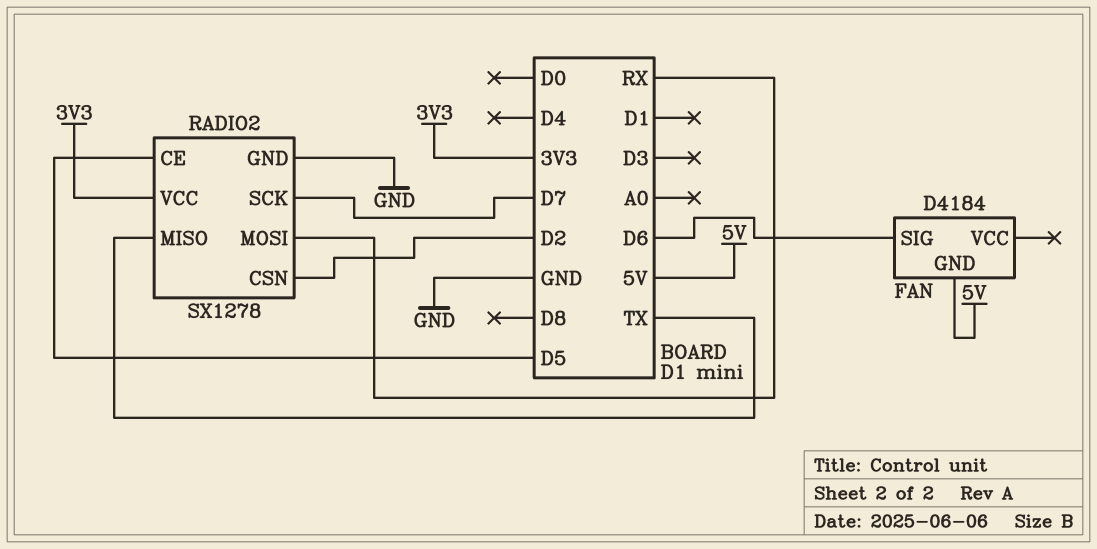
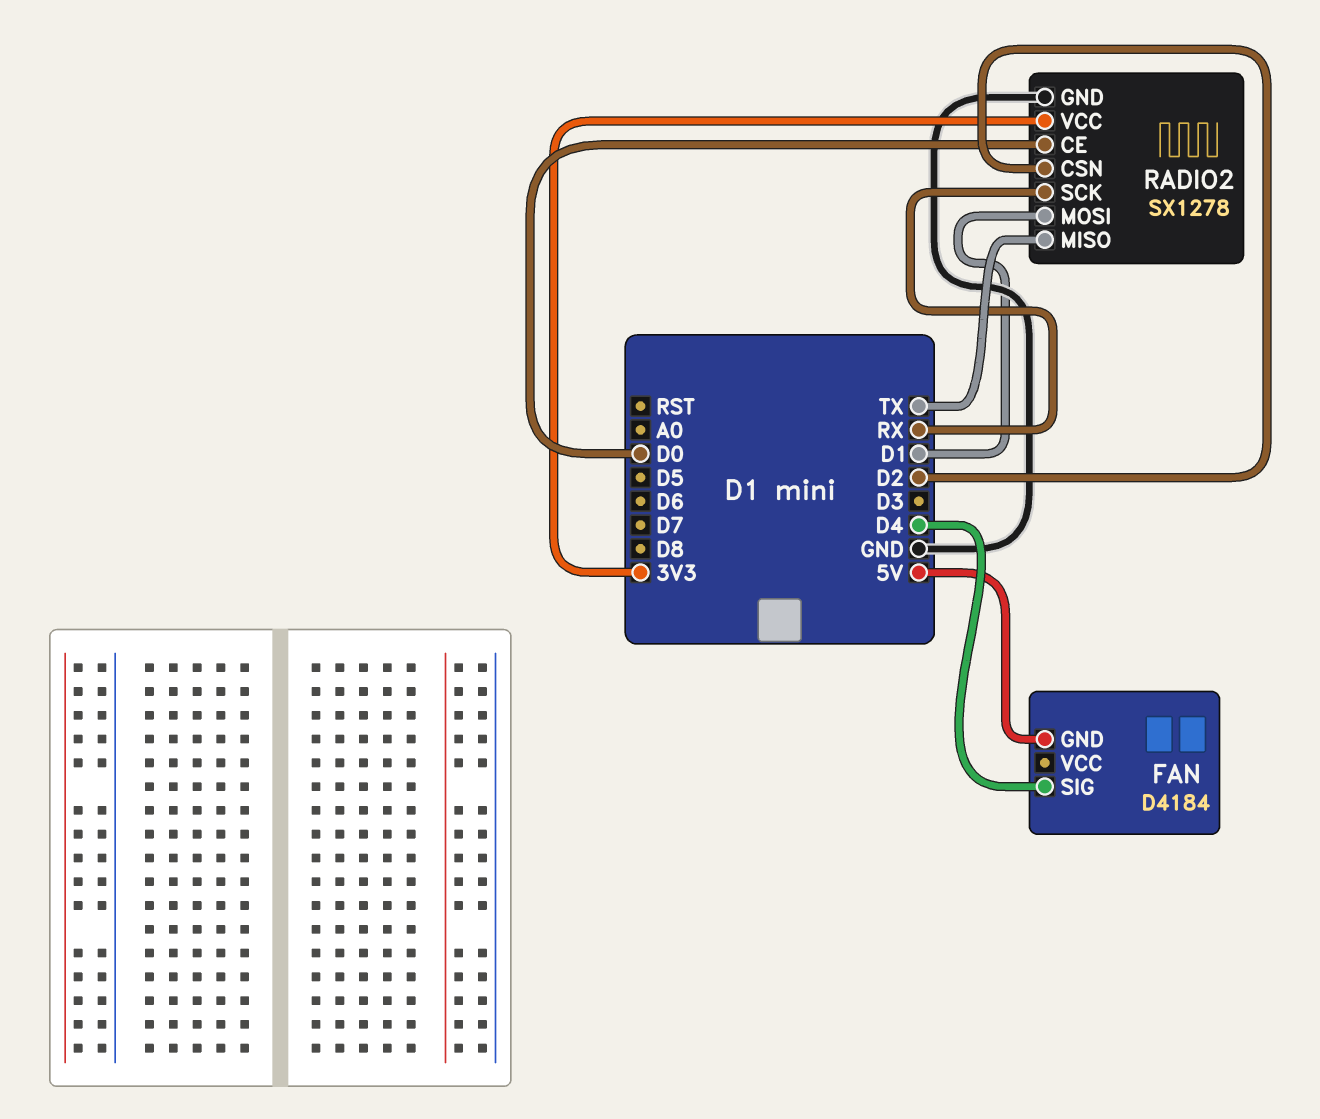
FAN pin SIG: D6 -> D4
RADIO2 pin CE: D5 -> D0
RADIO2 pin MOSI: RX -> D1
RADIO2 pin SCK: D7 -> RX

